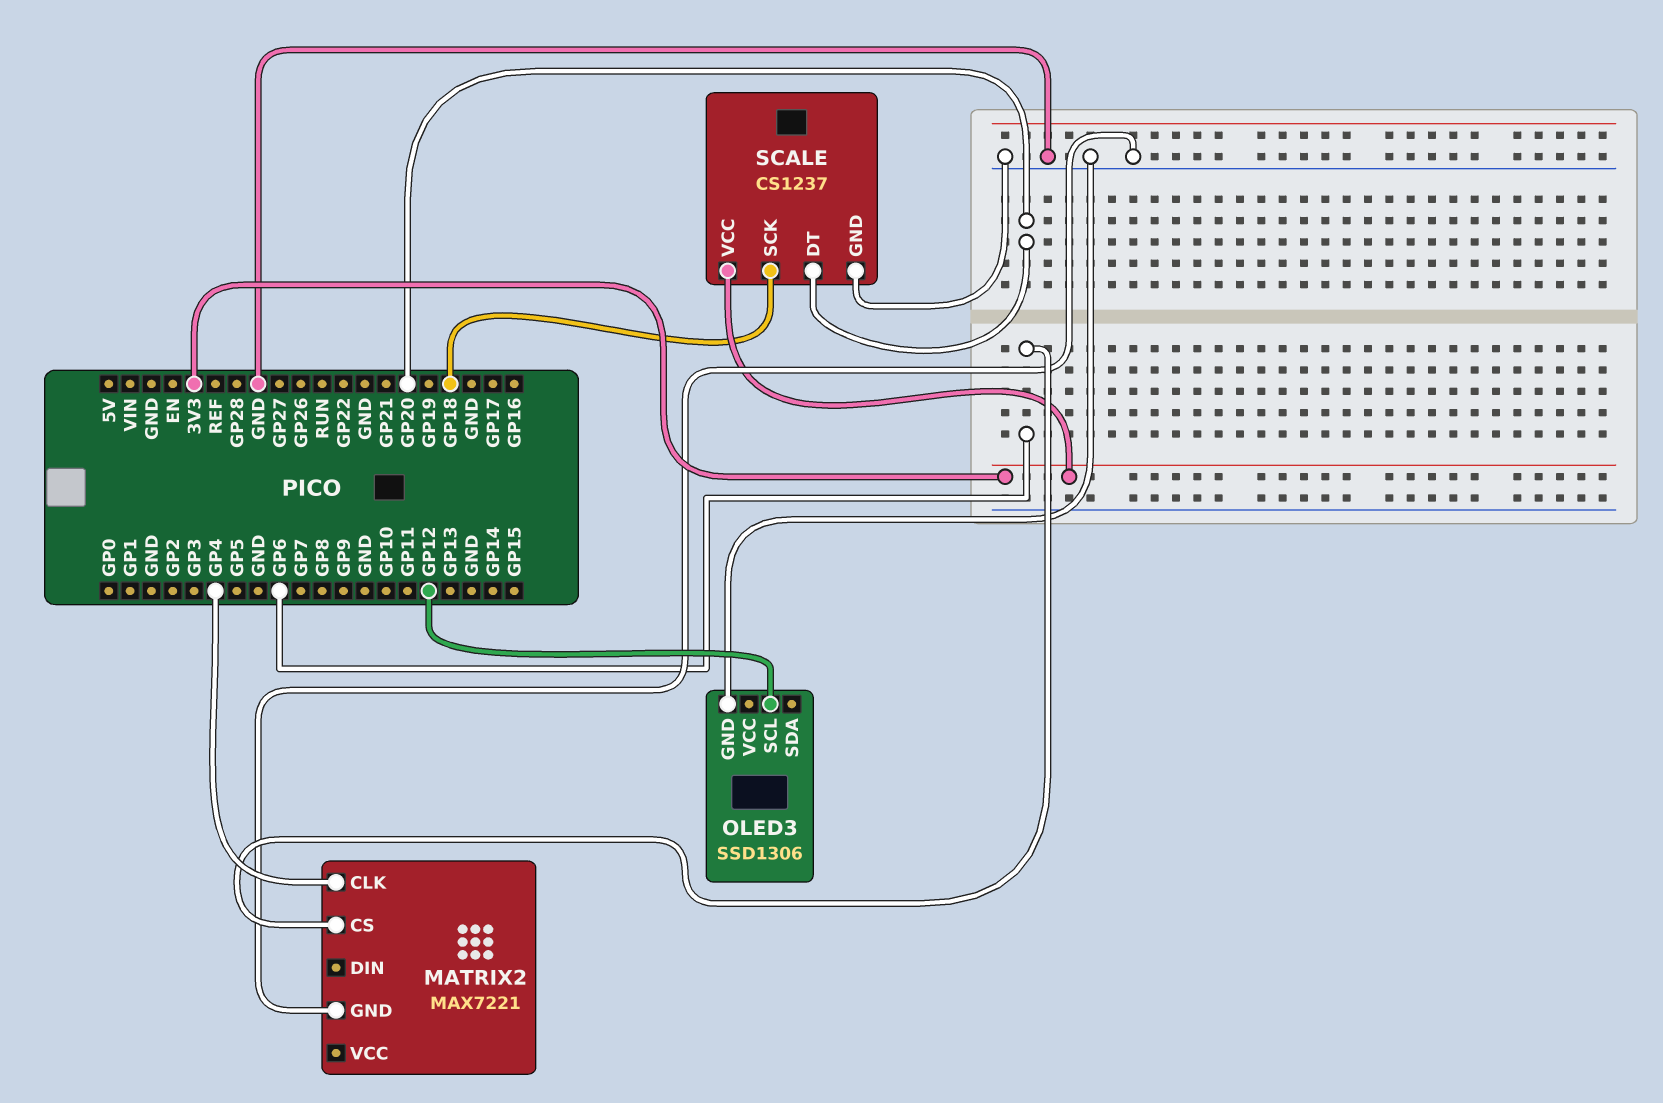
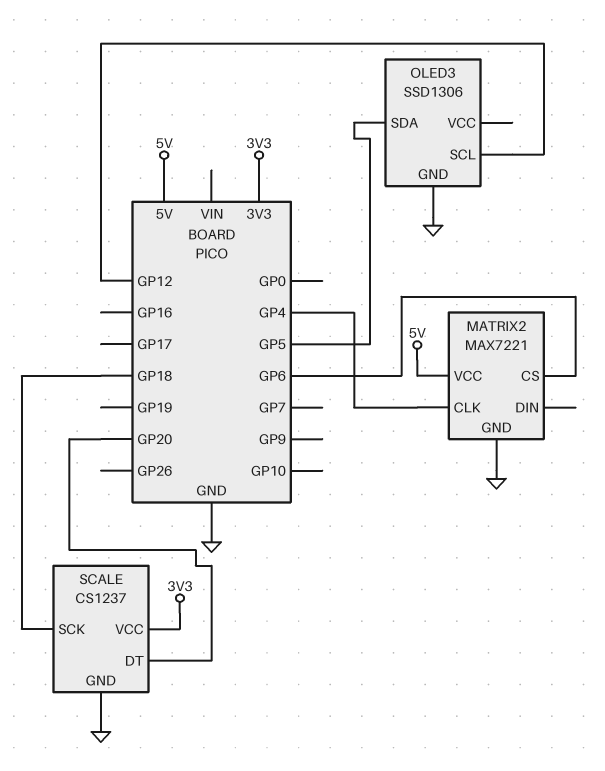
MATRIX2 pin VCC: none -> 5V
OLED3 pin SDA: none -> GP5

